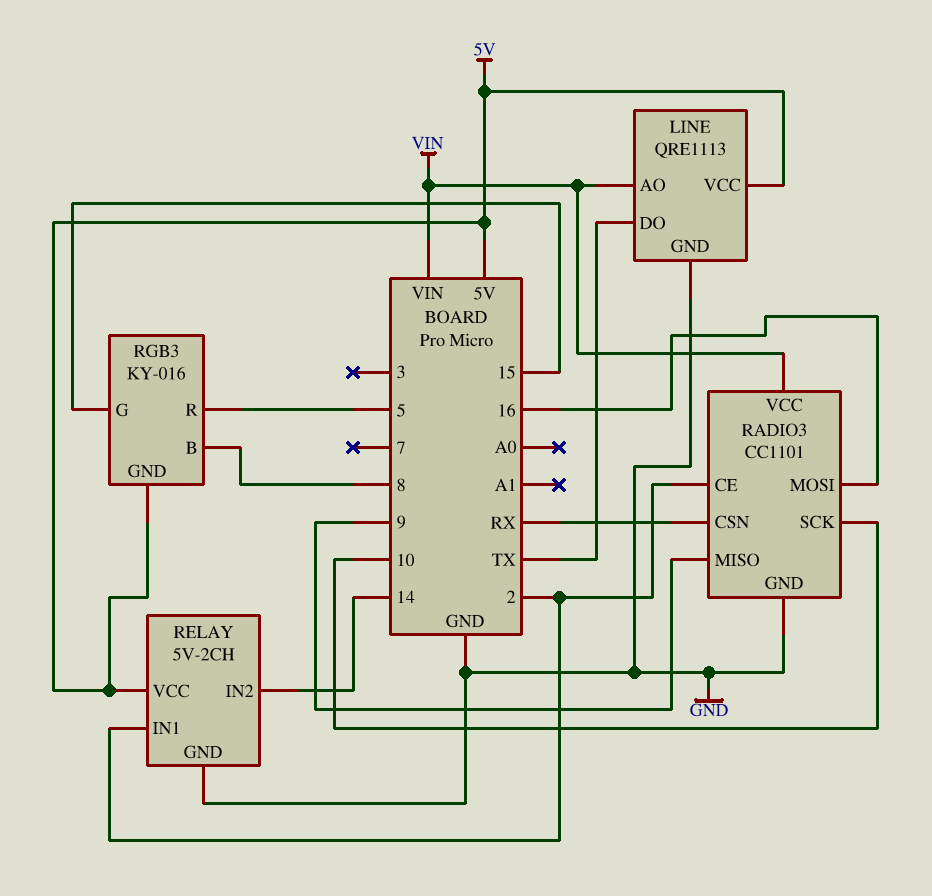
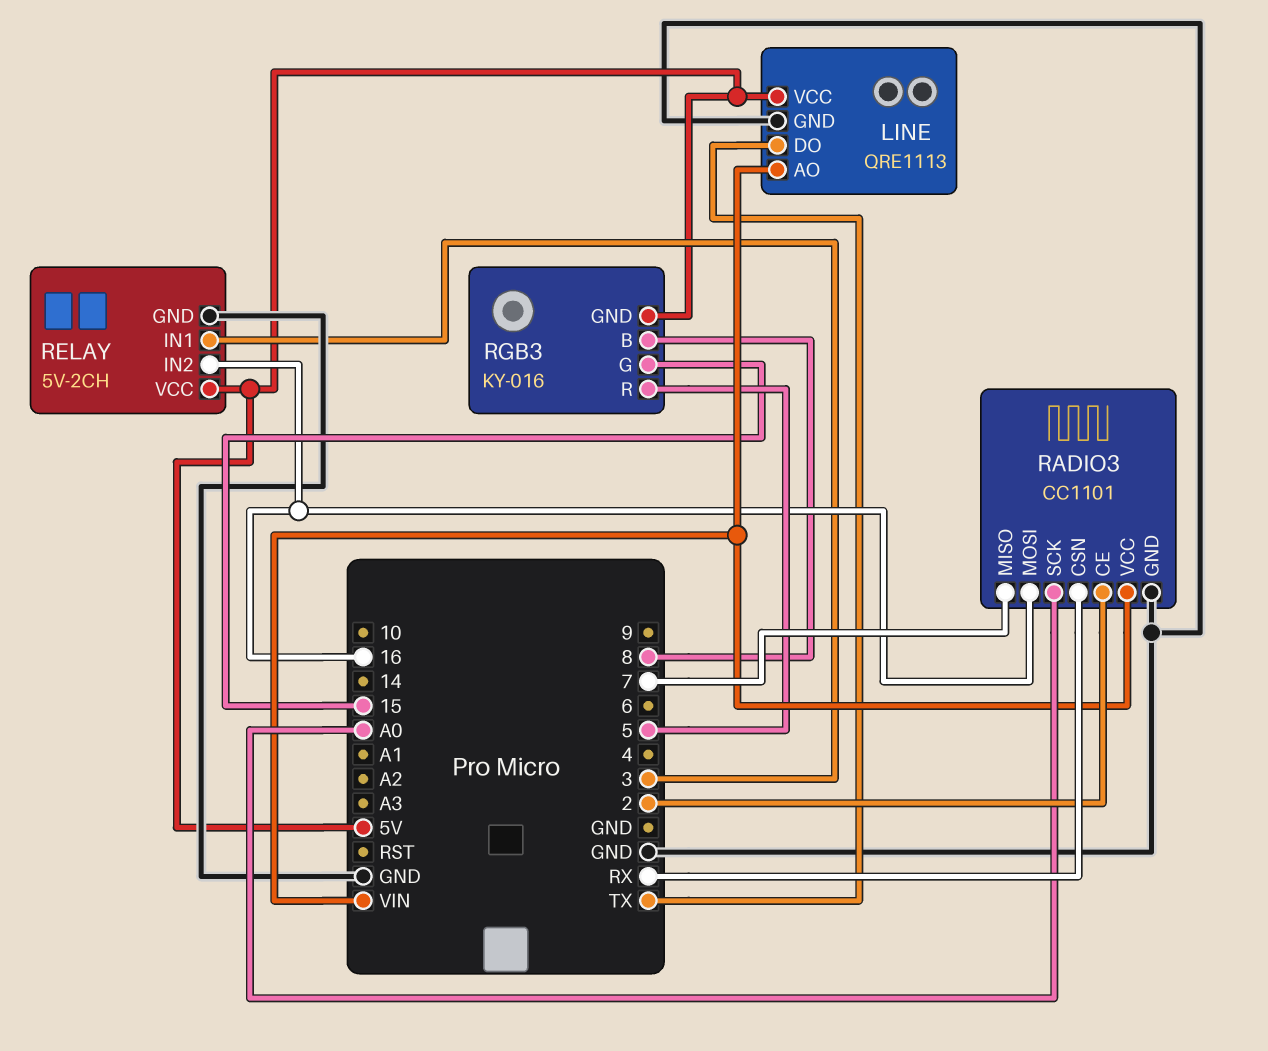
RADIO3 pin MISO: 9 -> 7
RADIO3 pin SCK: 10 -> A0
RELAY pin IN1: 2 -> 3
RELAY pin IN2: 14 -> 16

